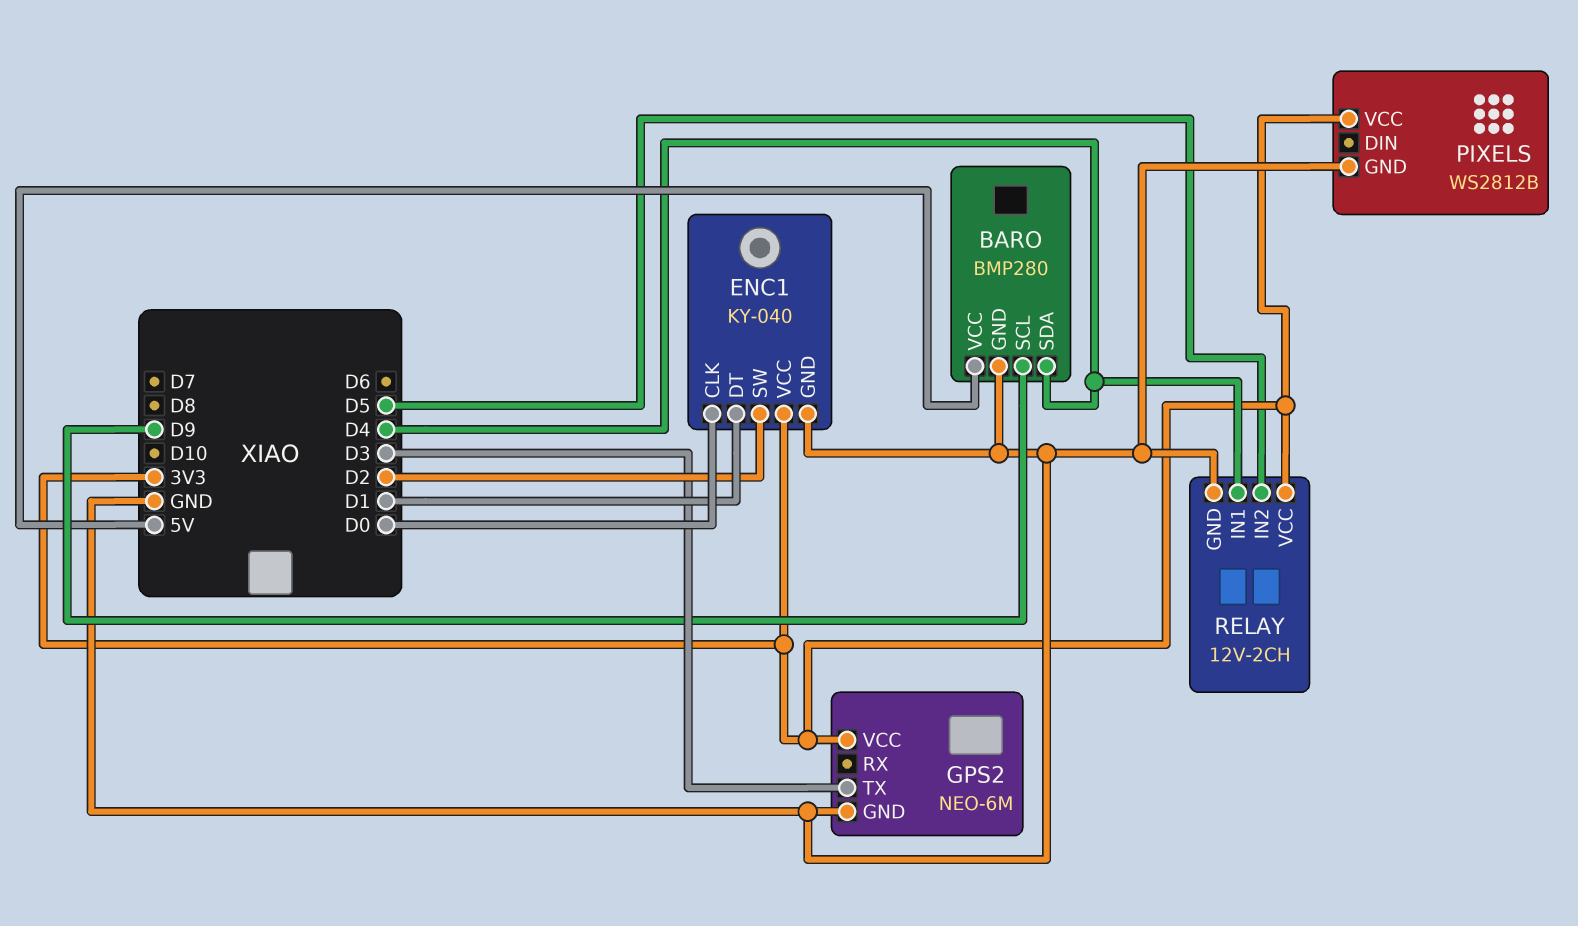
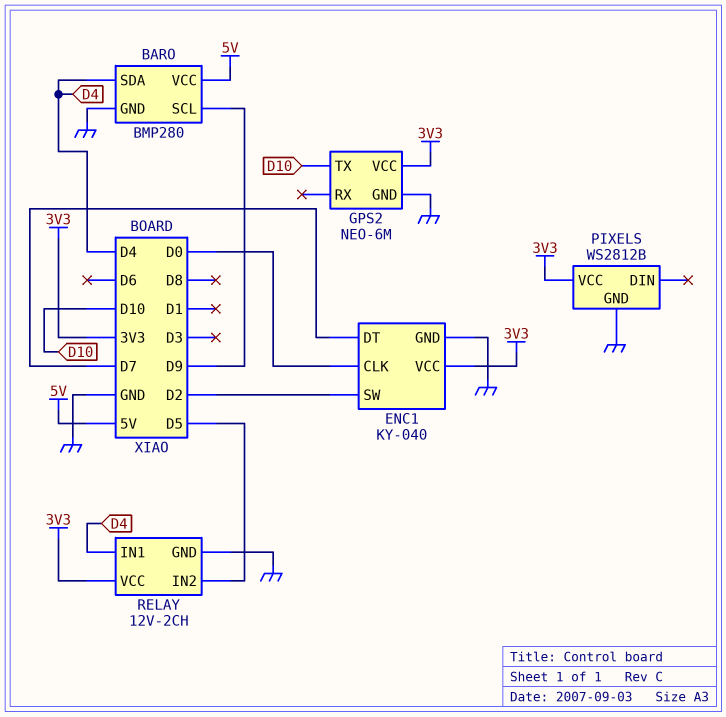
ENC1 pin DT: D1 -> D7
GPS2 pin TX: D3 -> D10

